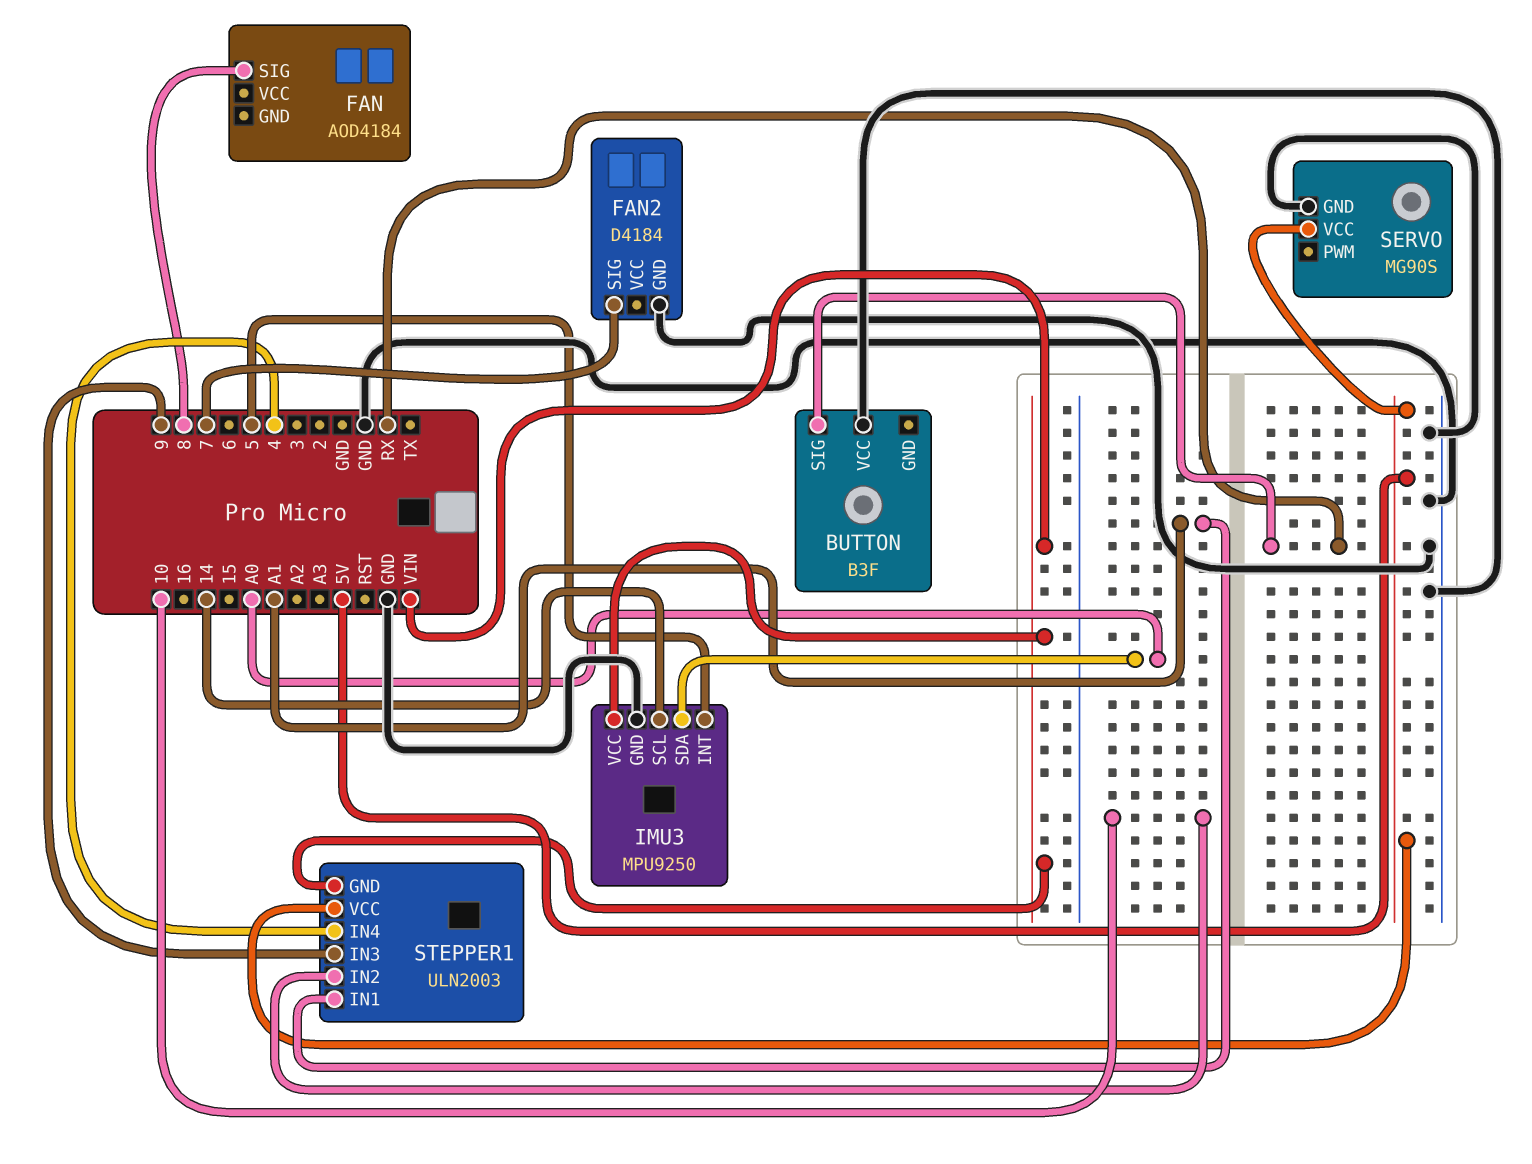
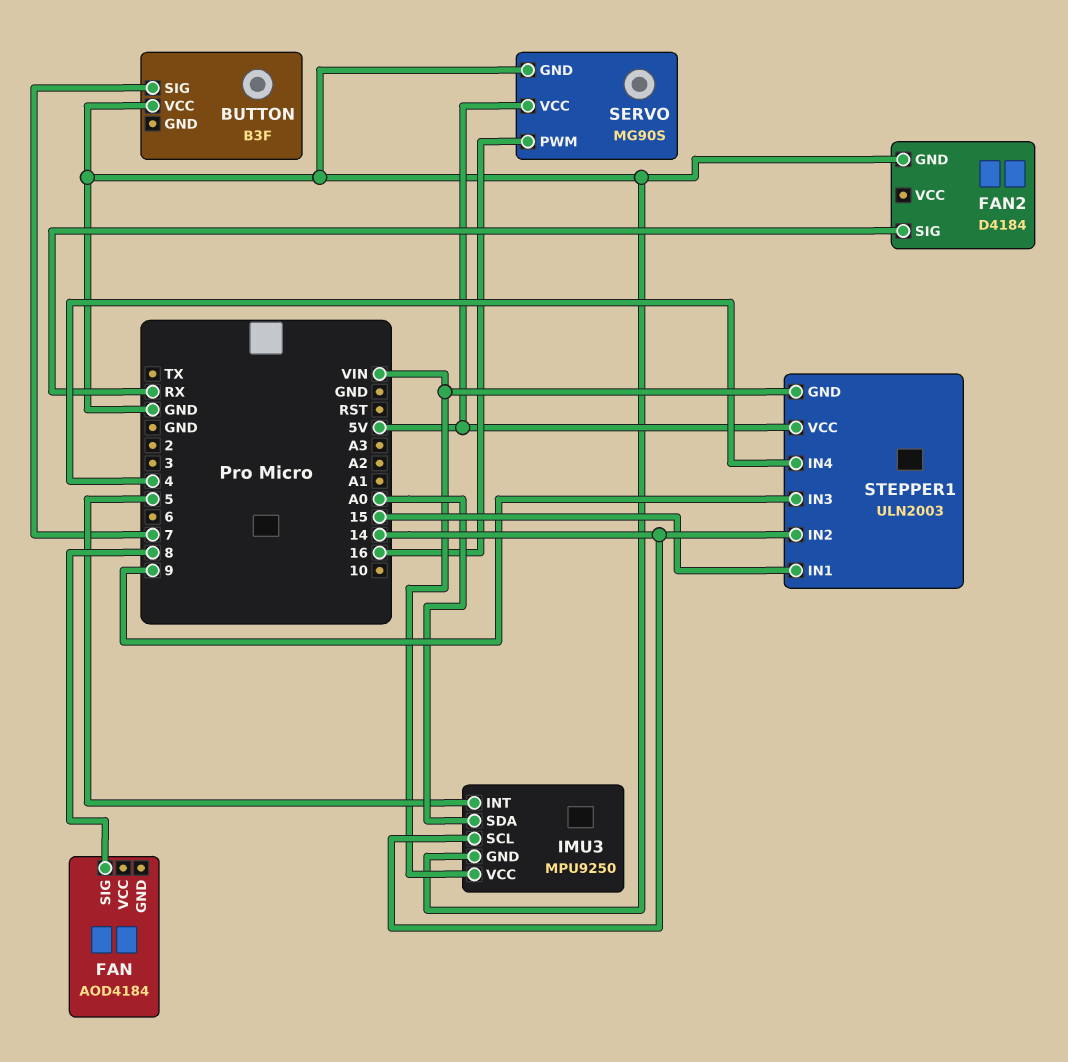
BUTTON pin SIG: RX -> 7
FAN2 pin SIG: 7 -> RX
SERVO pin PWM: none -> 16
STEPPER1 pin IN1: A1 -> 15
STEPPER1 pin IN2: 10 -> 14

